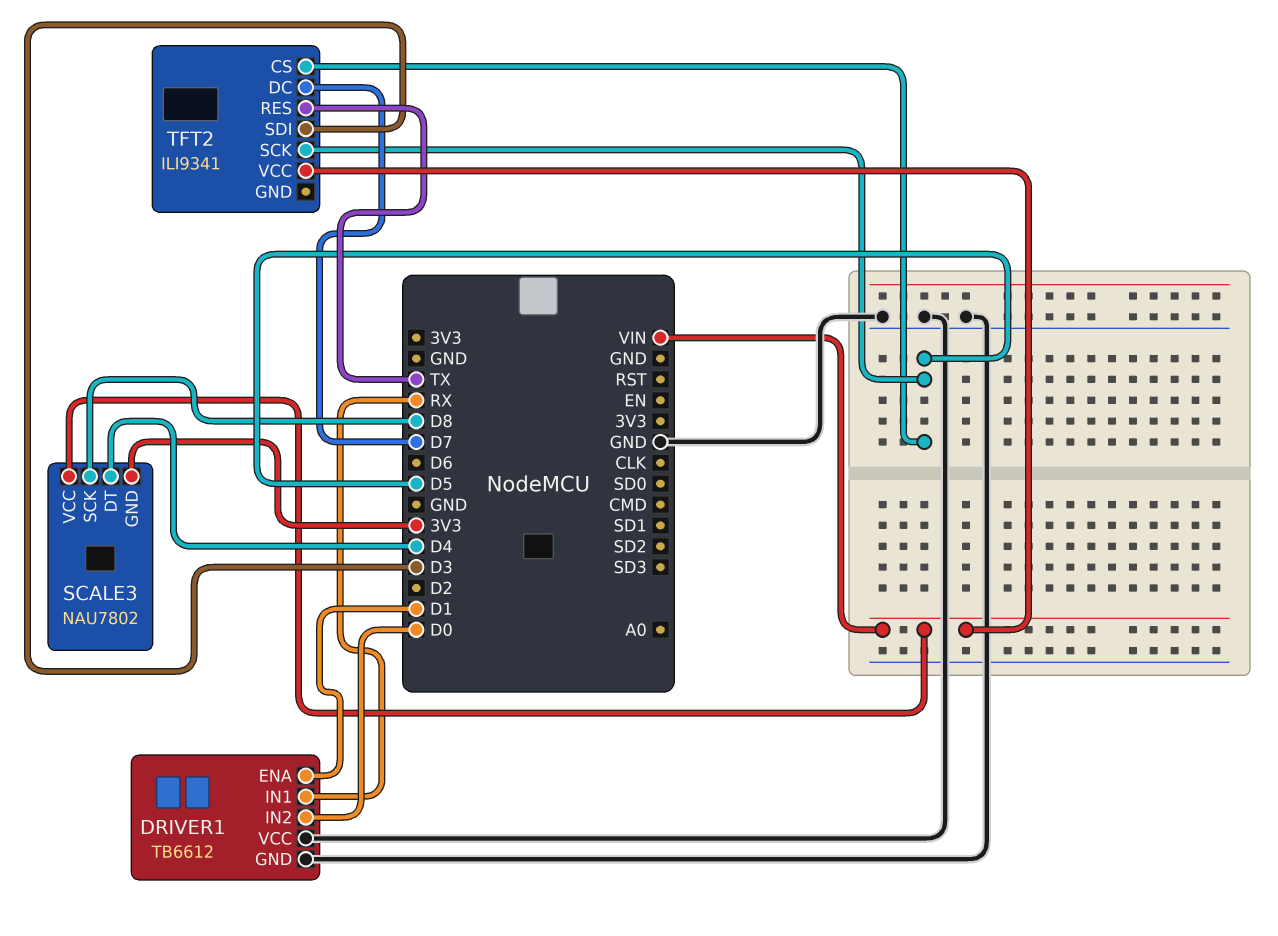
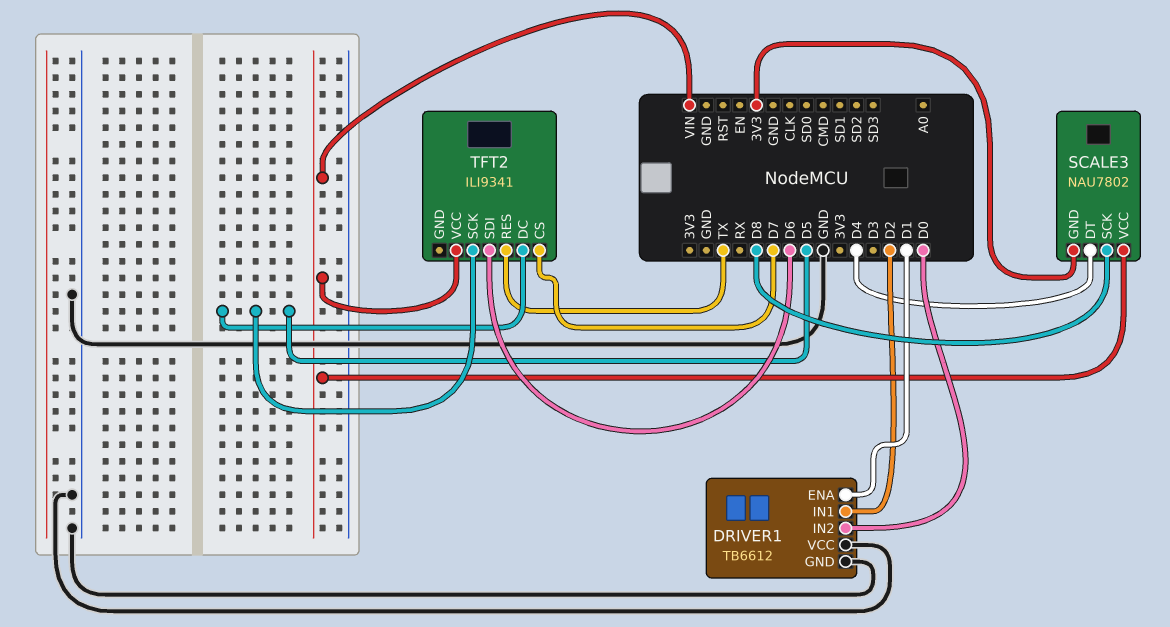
DRIVER1 pin IN1: RX -> D2
TFT2 pin CS: D5 -> D7
TFT2 pin DC: D7 -> D5
TFT2 pin SDI: D3 -> D6

